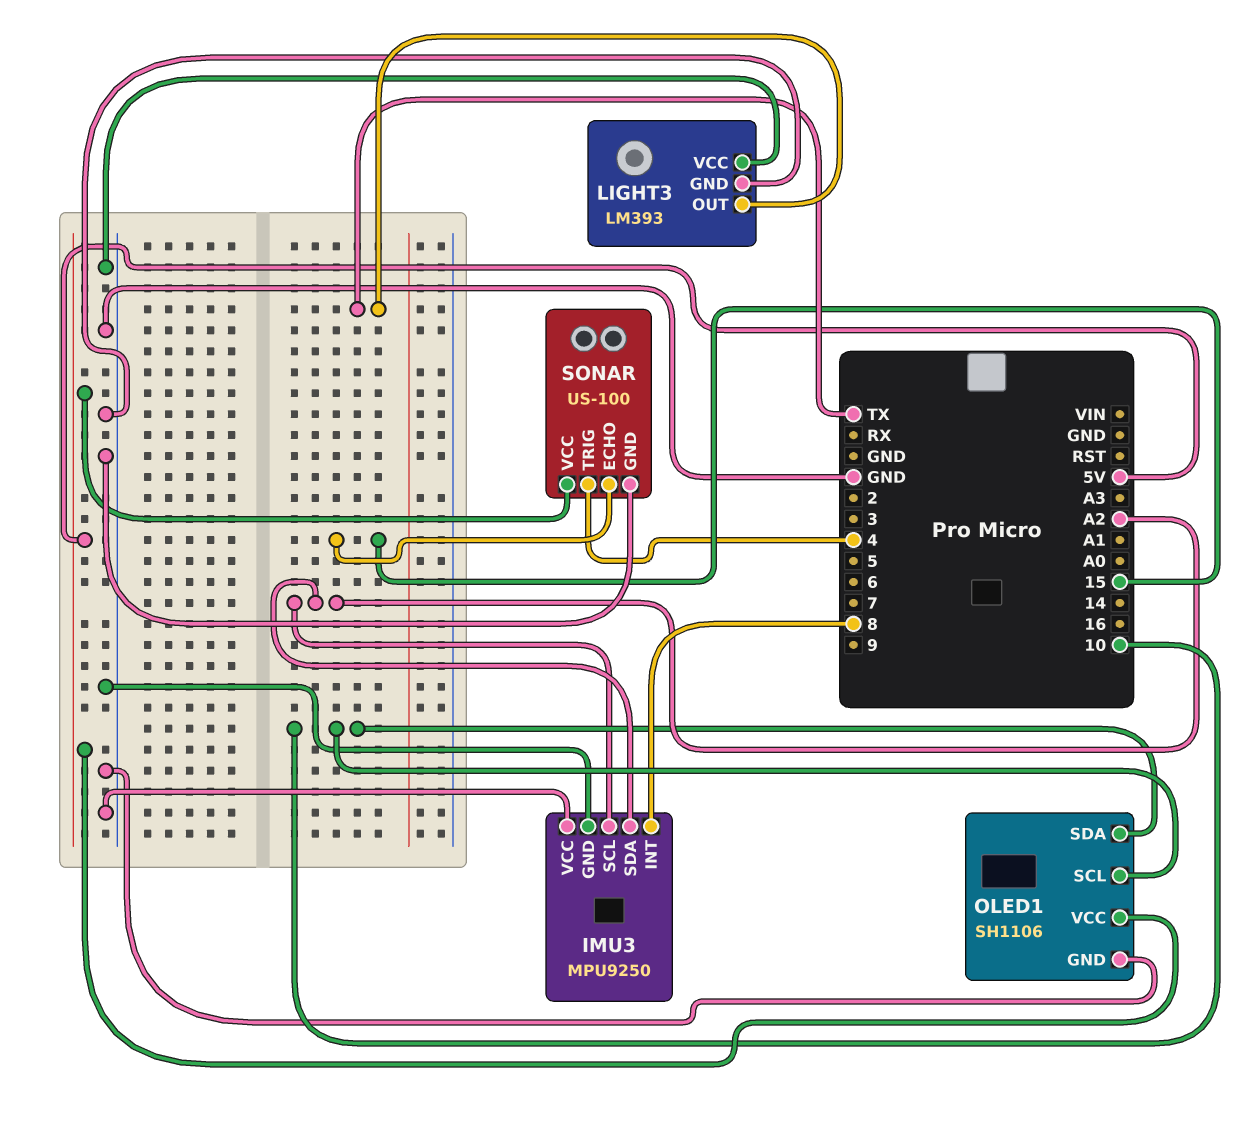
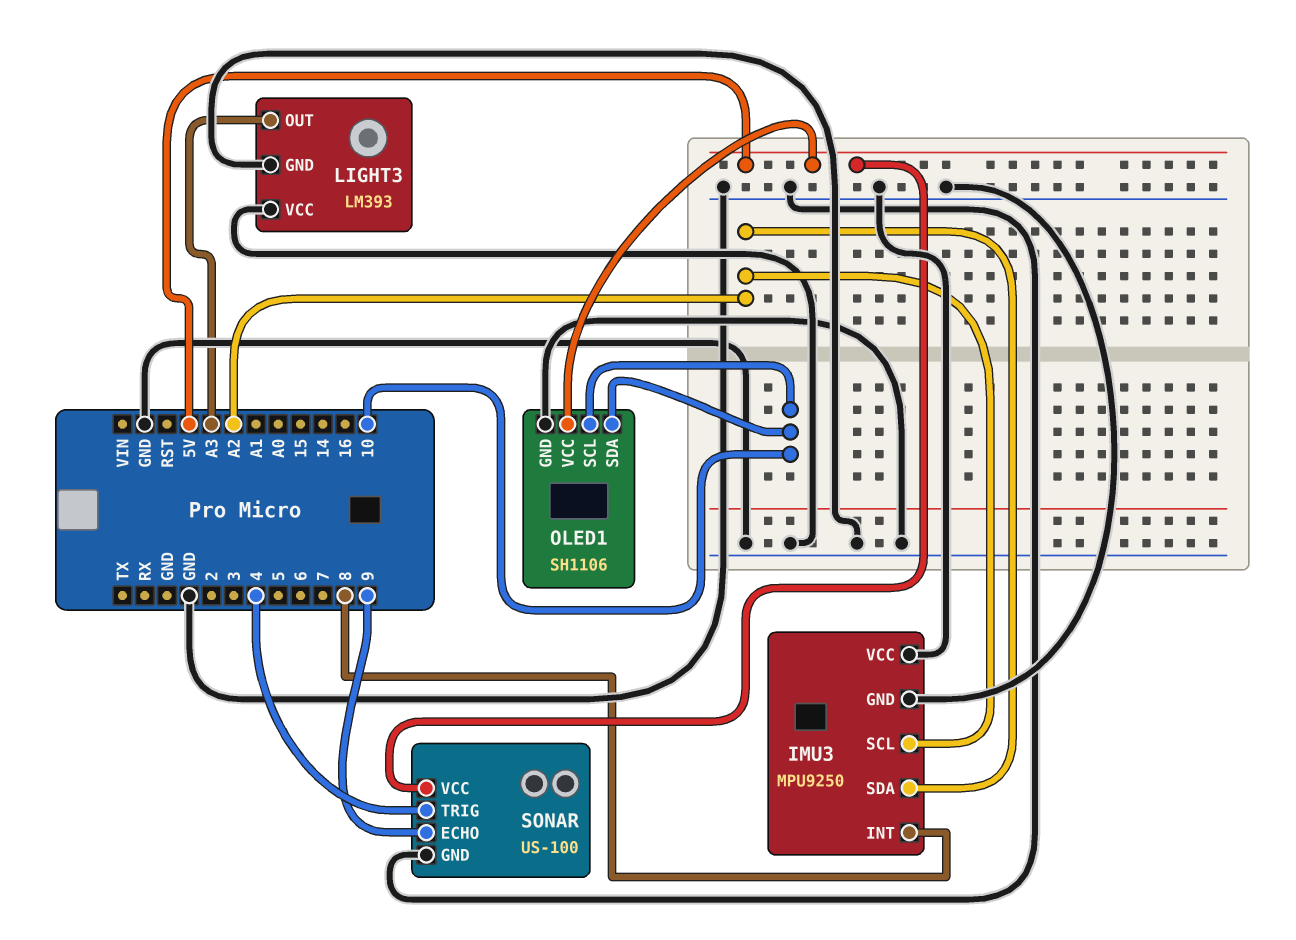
LIGHT3 pin OUT: TX -> A3
SONAR pin ECHO: 15 -> 9

